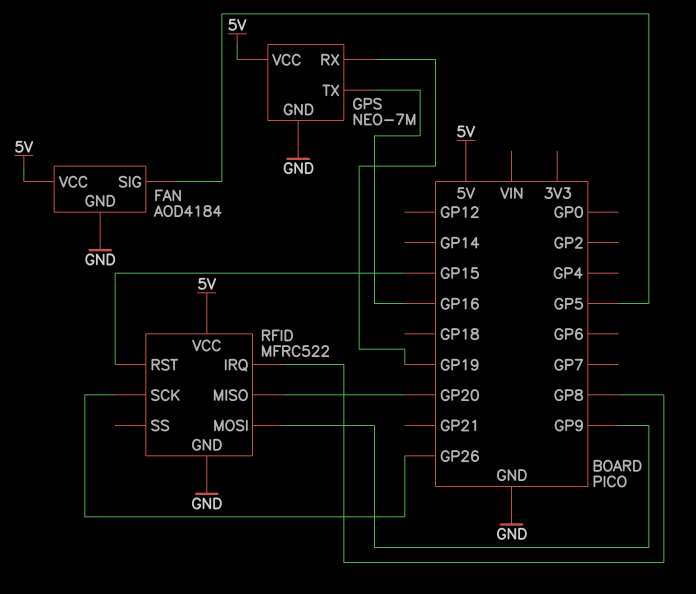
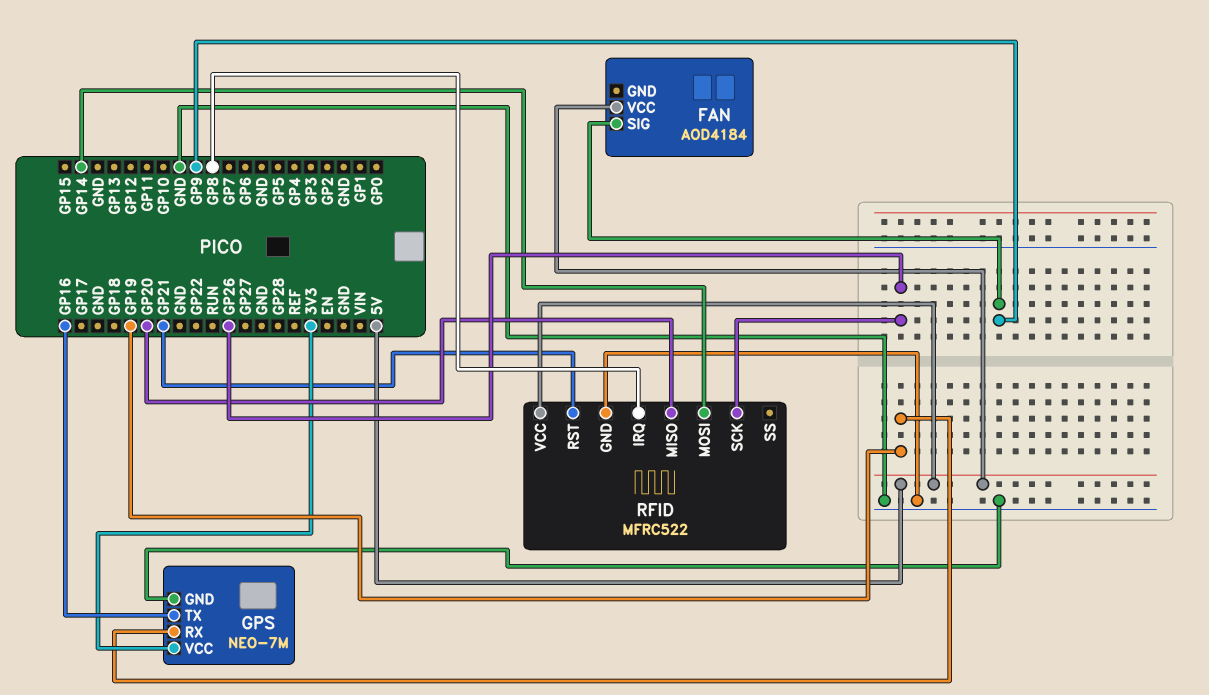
FAN pin GND: GND -> none
FAN pin SIG: GP5 -> GP9
GPS pin VCC: 5V -> 3V3
RFID pin MOSI: GP9 -> GP14
RFID pin RST: GP15 -> GP21

